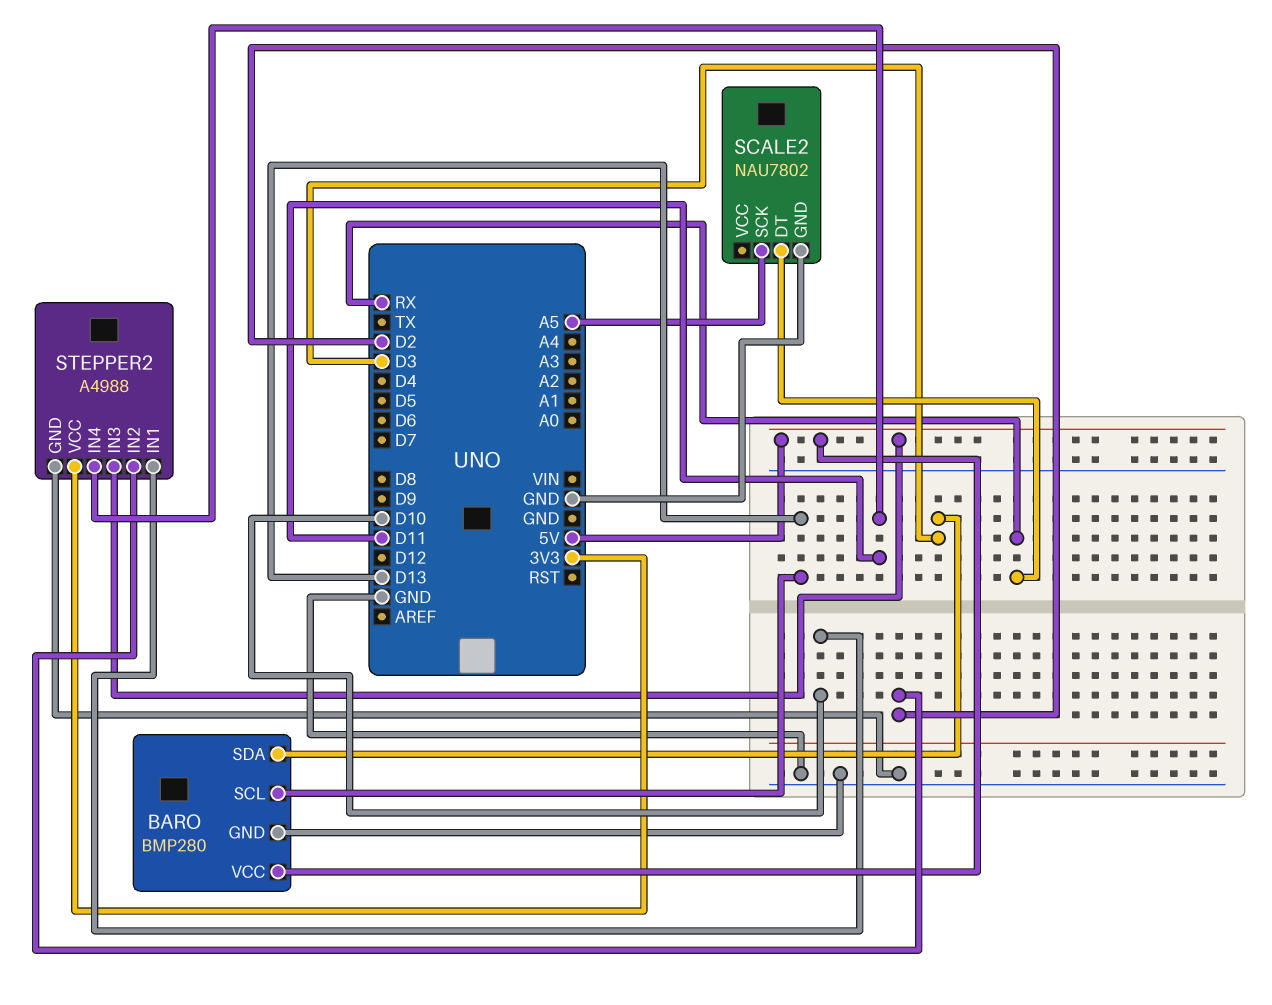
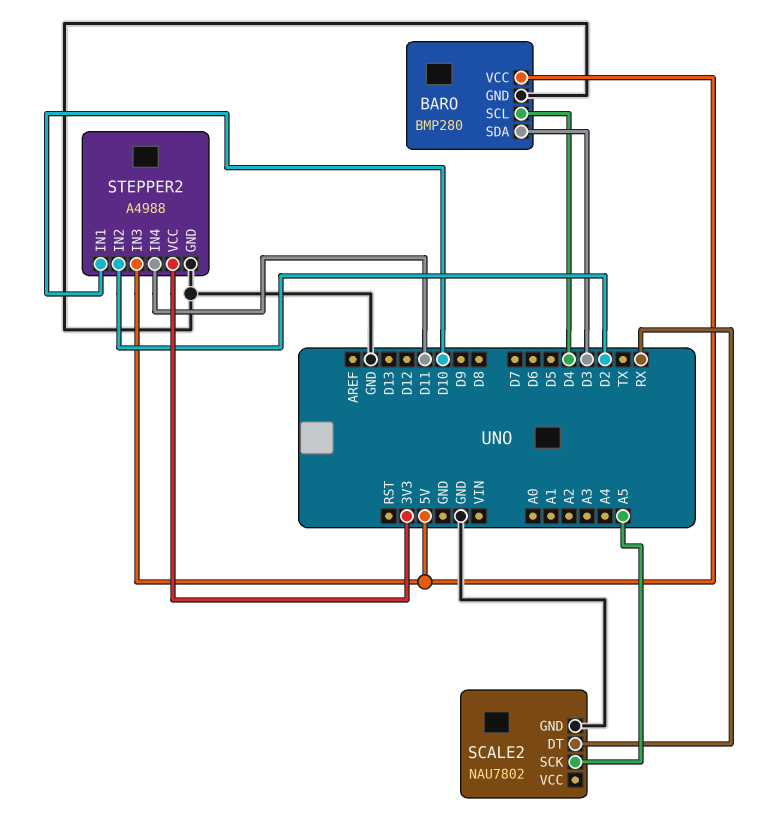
BARO pin SCL: D13 -> D4

